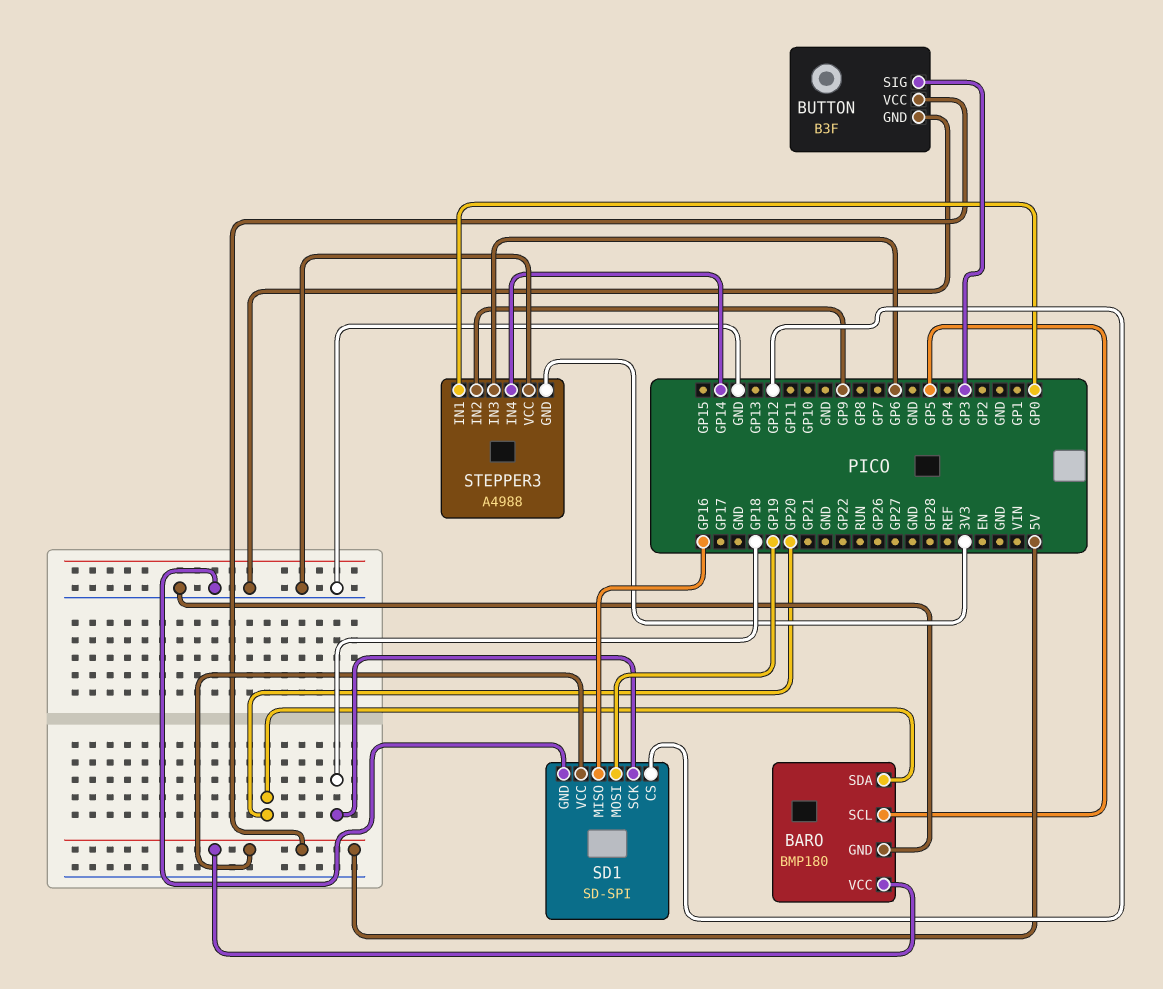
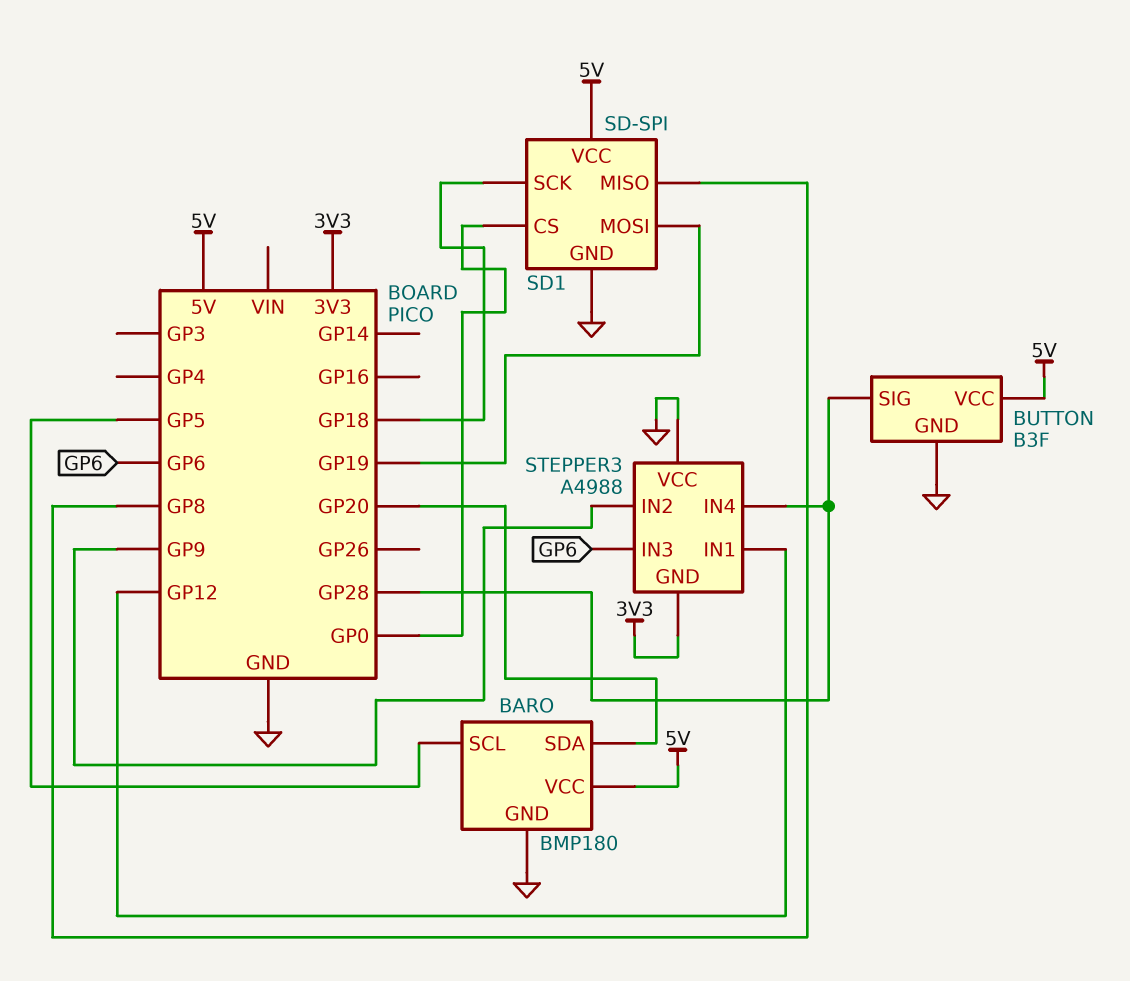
BUTTON pin SIG: GP3 -> GP28
SD1 pin CS: GP12 -> GP0
SD1 pin MISO: GP16 -> GP8
STEPPER3 pin IN1: GP0 -> GP12
STEPPER3 pin IN4: GP14 -> GP28

